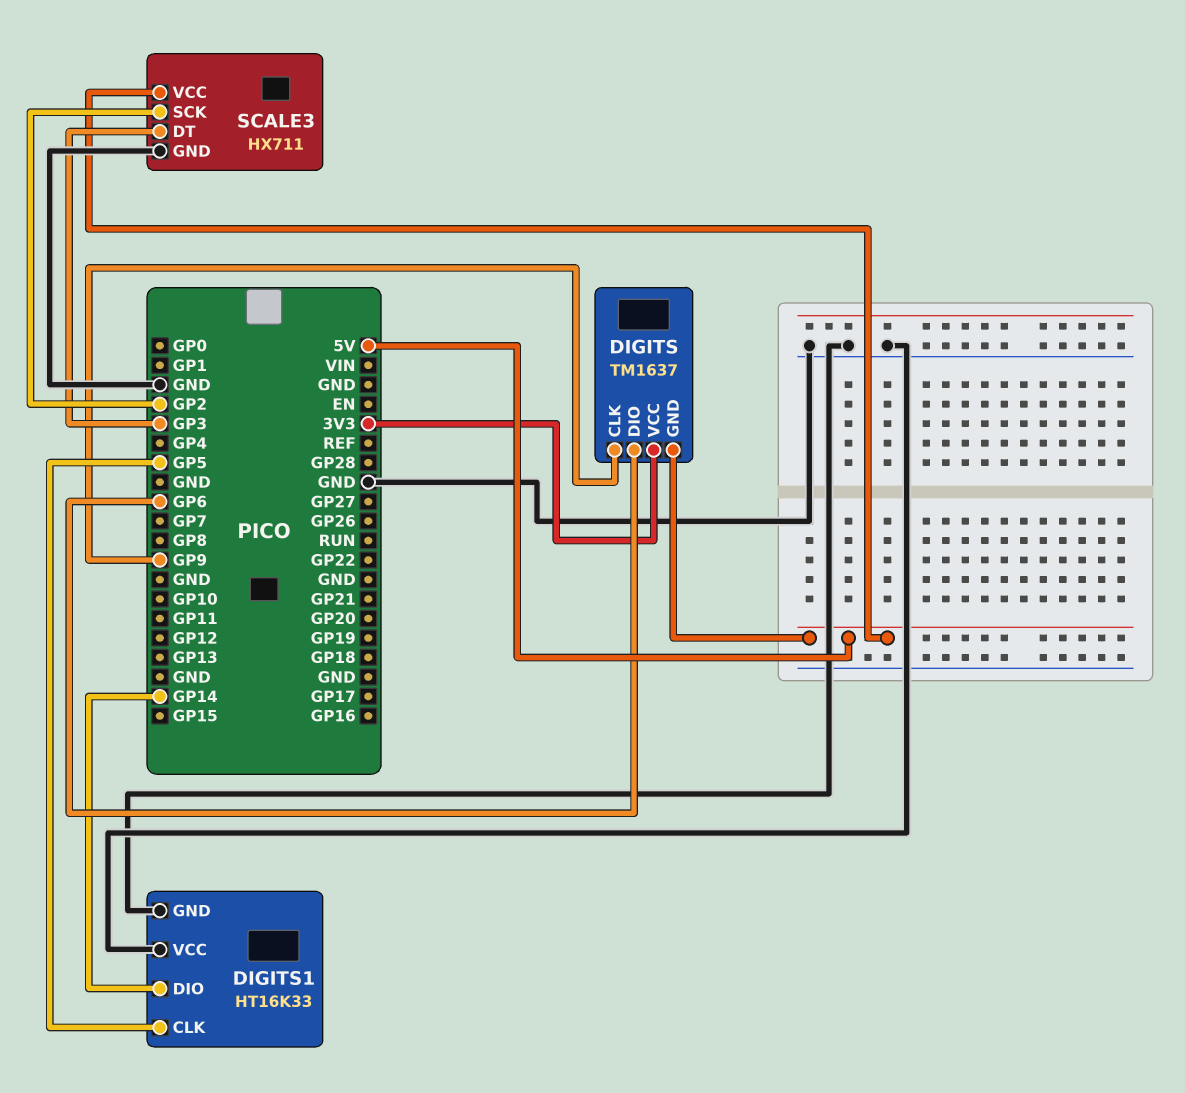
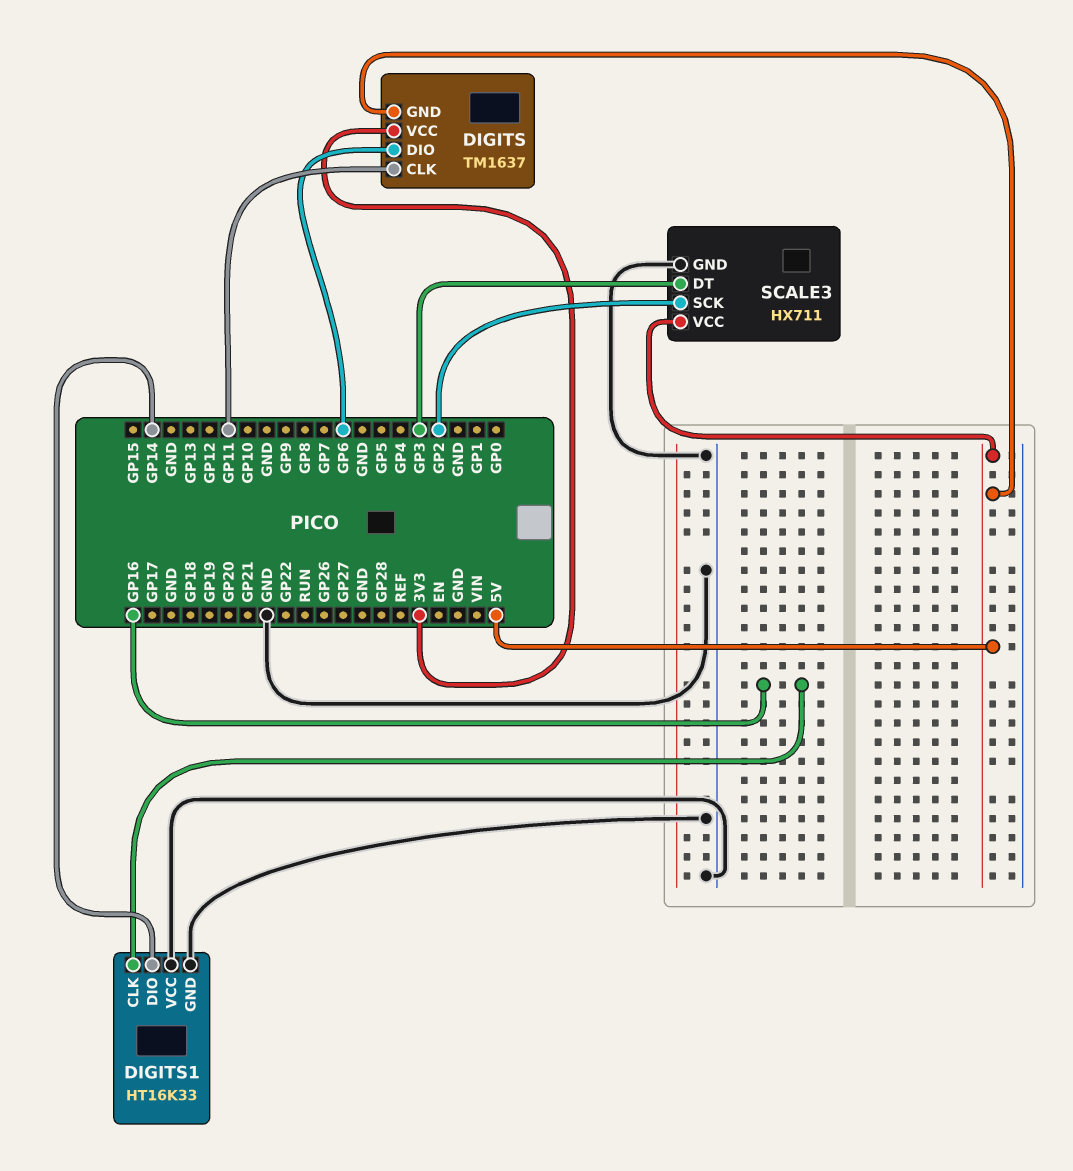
DIGITS pin CLK: GP9 -> GP11
DIGITS1 pin CLK: GP5 -> GP16

